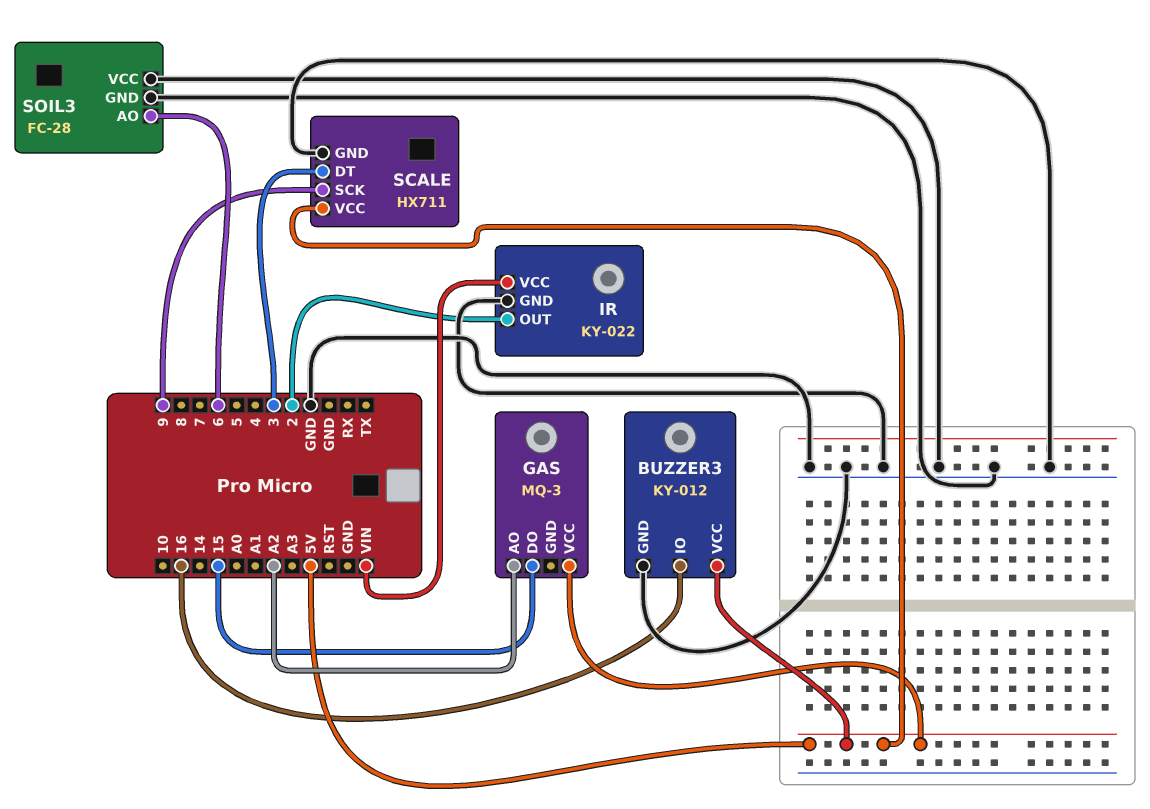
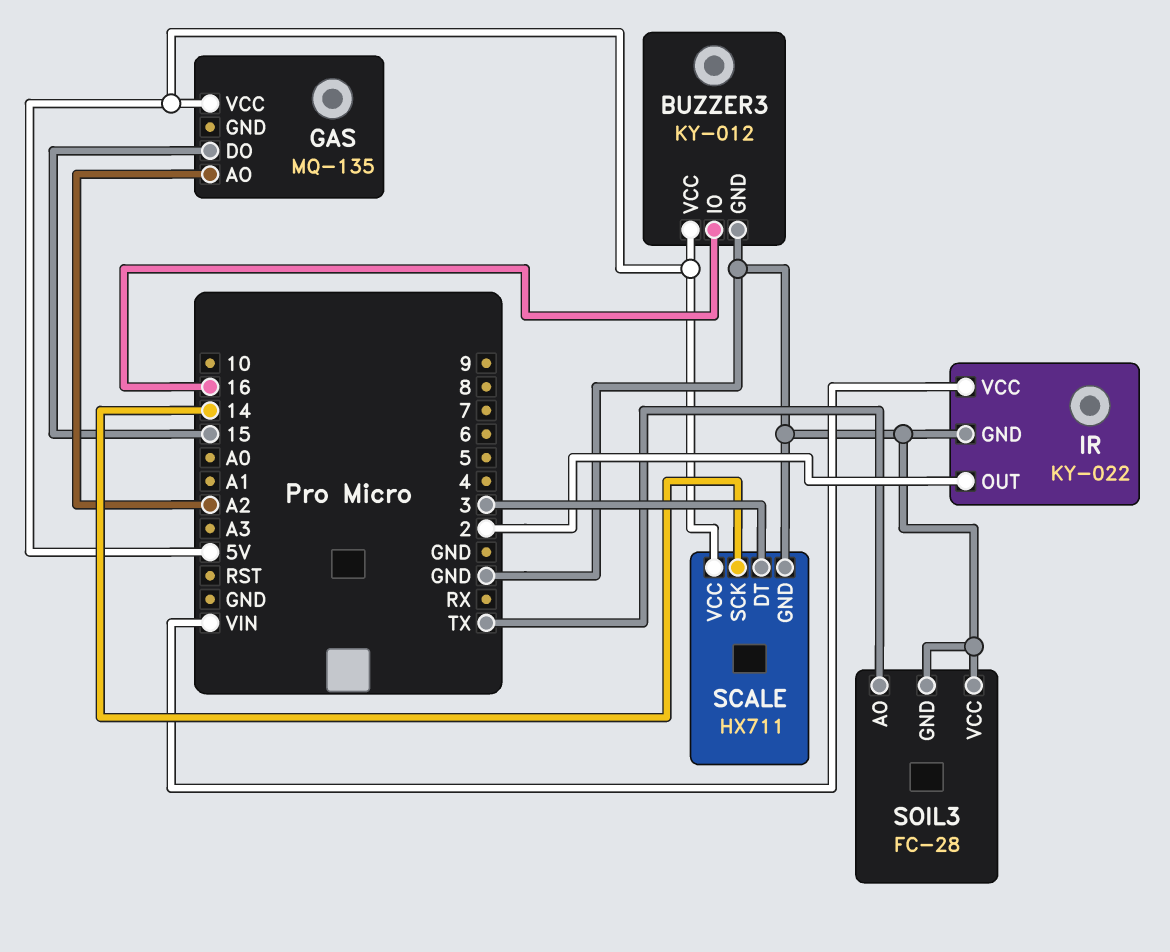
GAS: MQ-3 -> MQ-135
SCALE pin SCK: 9 -> 14
SOIL3 pin AO: 6 -> TX

